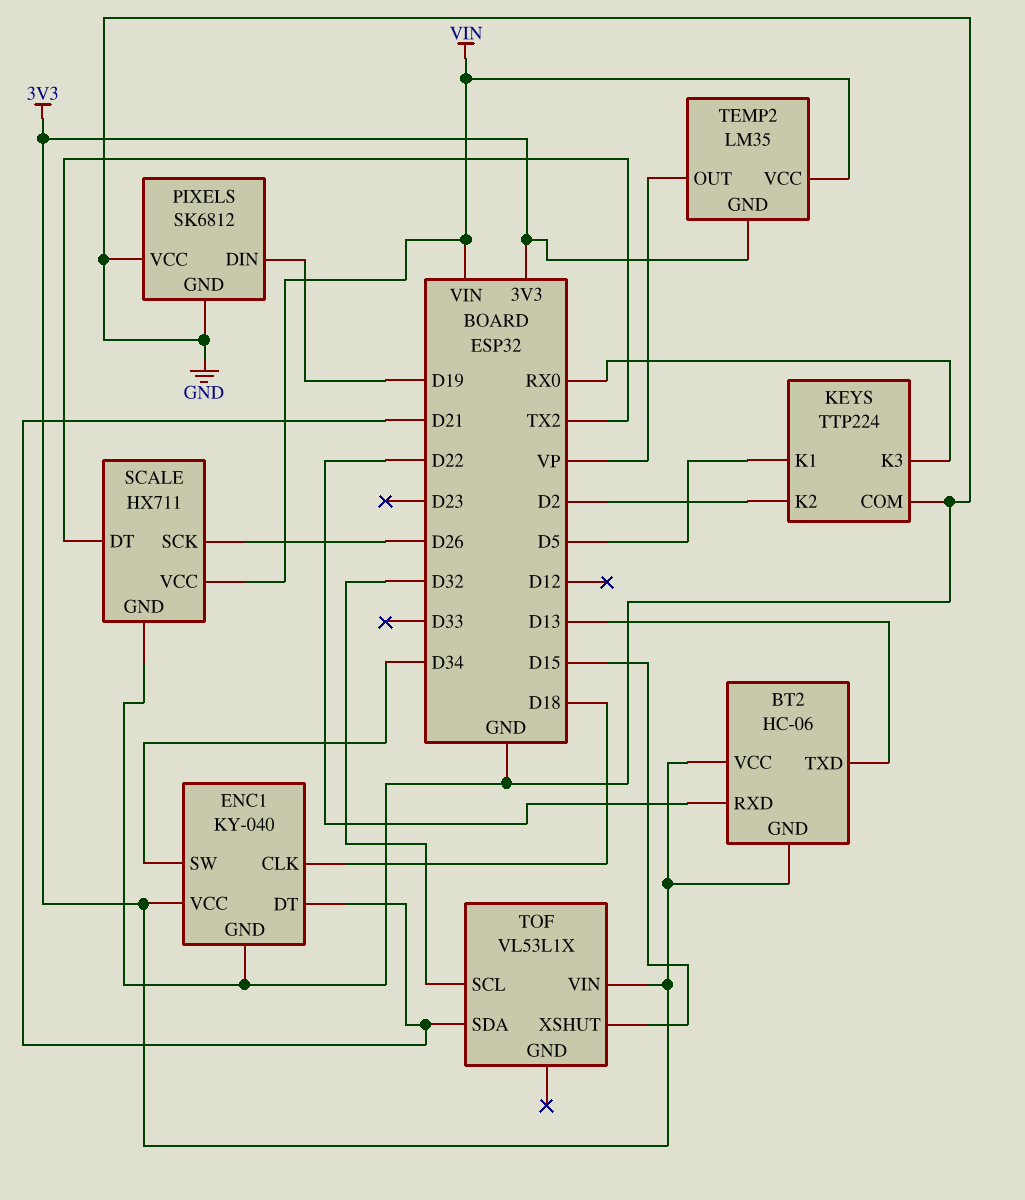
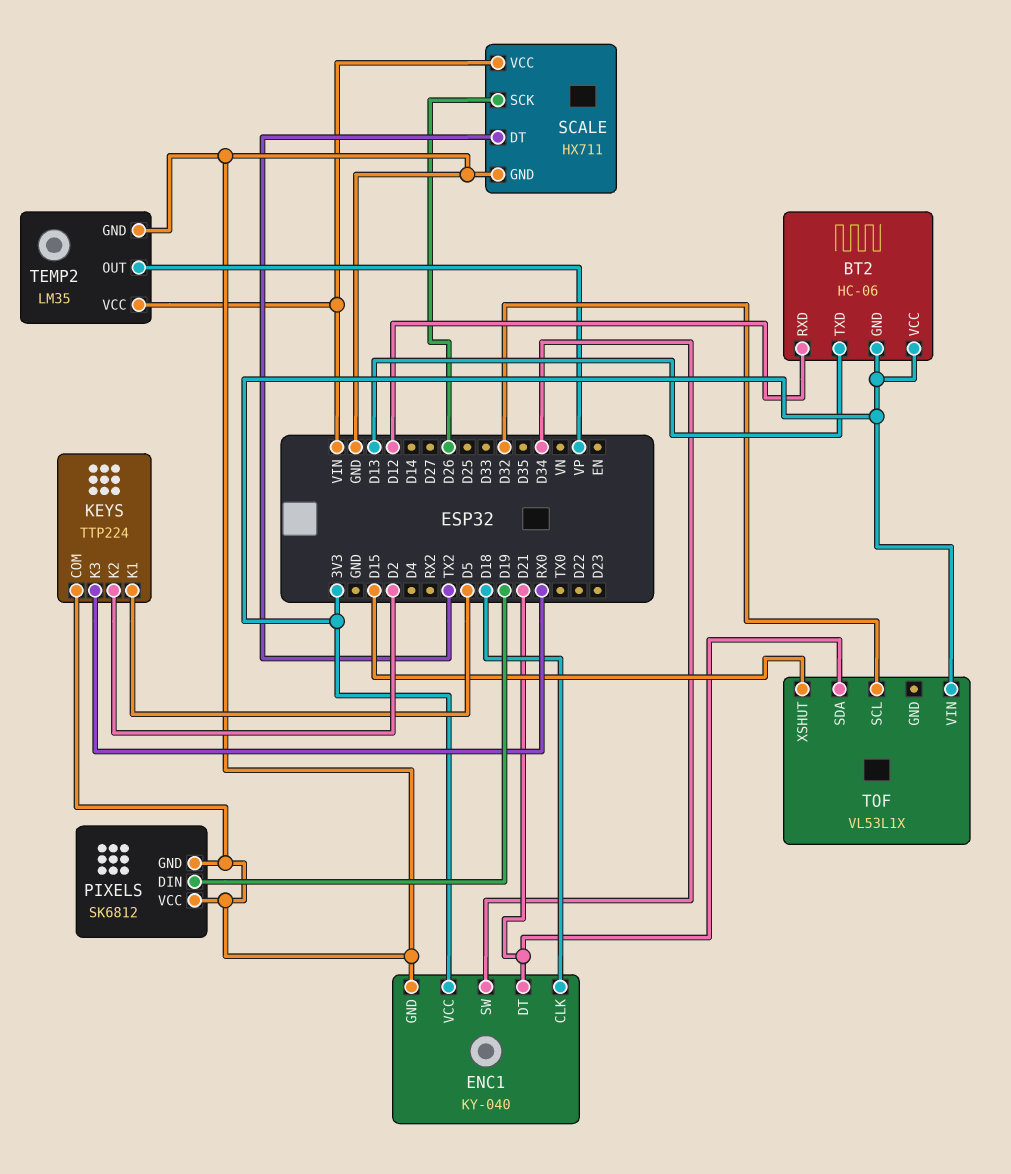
BT2 pin RXD: D22 -> D12
TEMP2 pin GND: 3V3 -> GND

